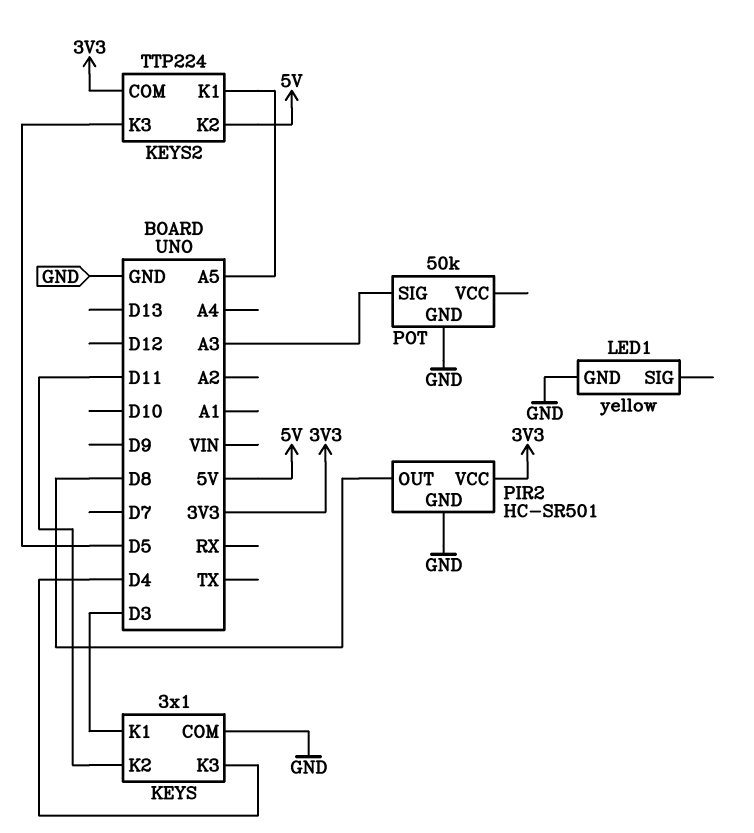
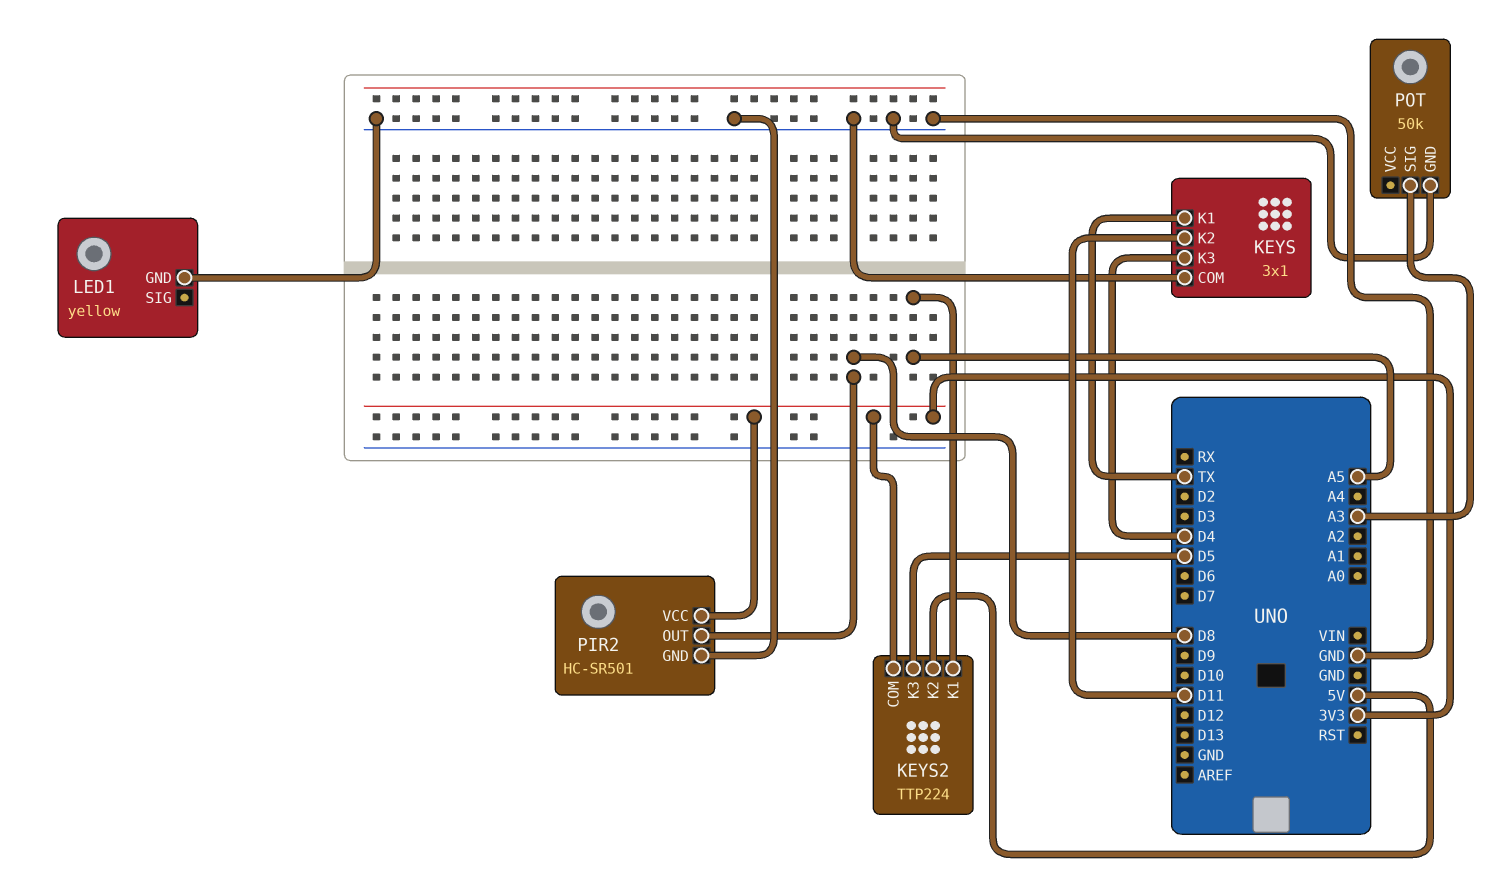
KEYS pin K1: D3 -> TX

